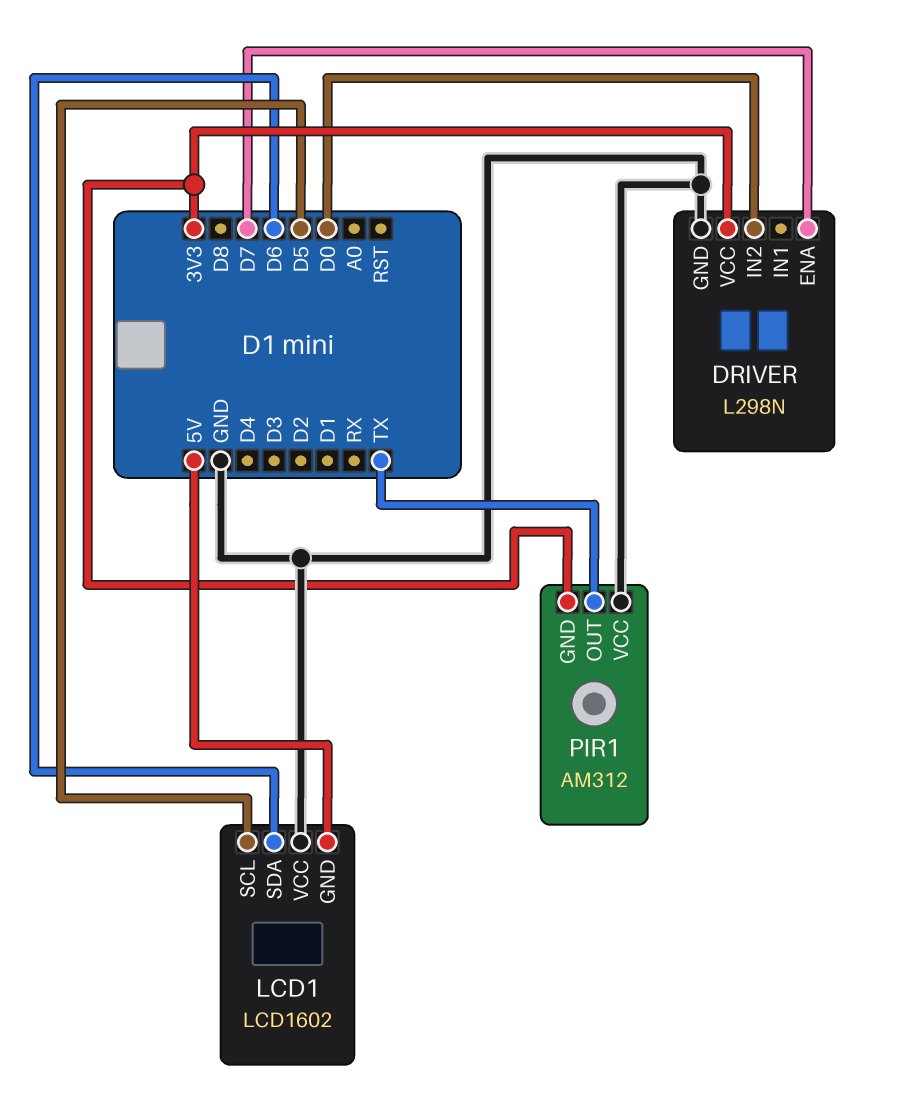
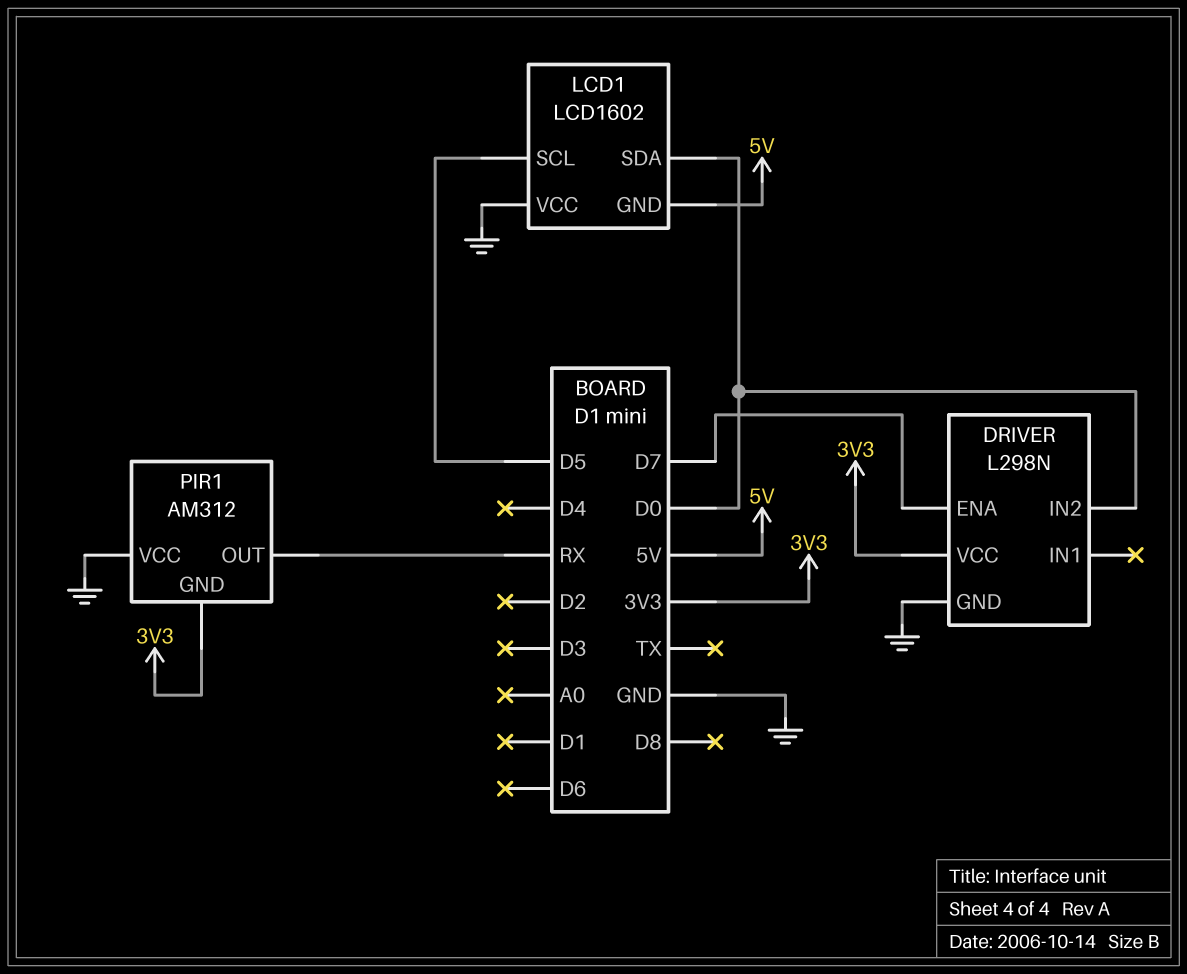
LCD1 pin SDA: D6 -> D0
PIR1 pin OUT: TX -> RX

